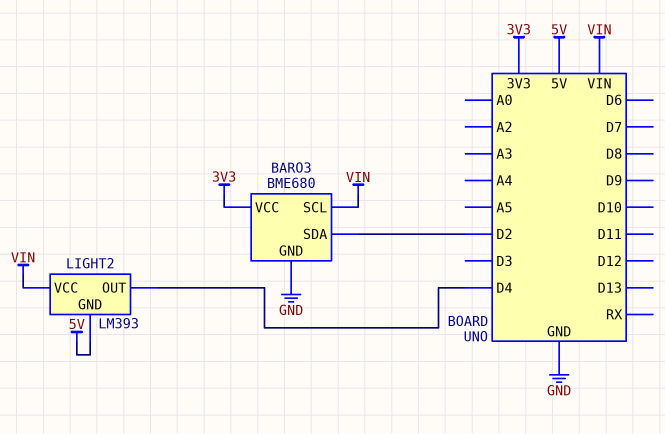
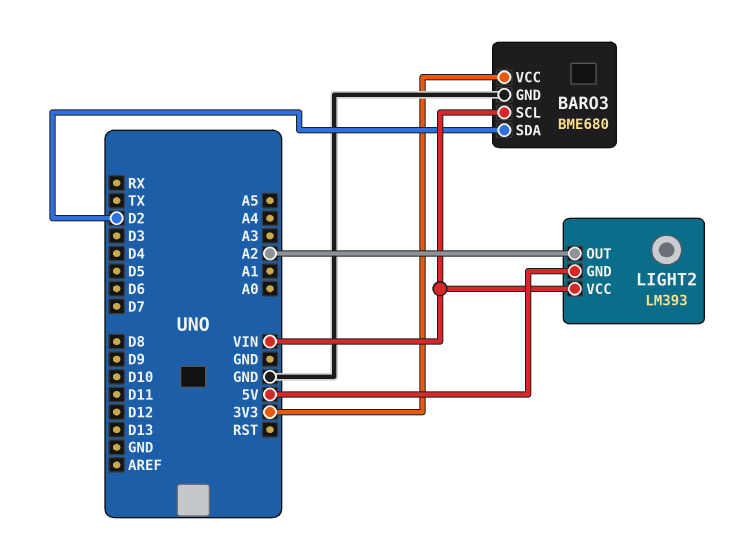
LIGHT2 pin OUT: D4 -> A2

